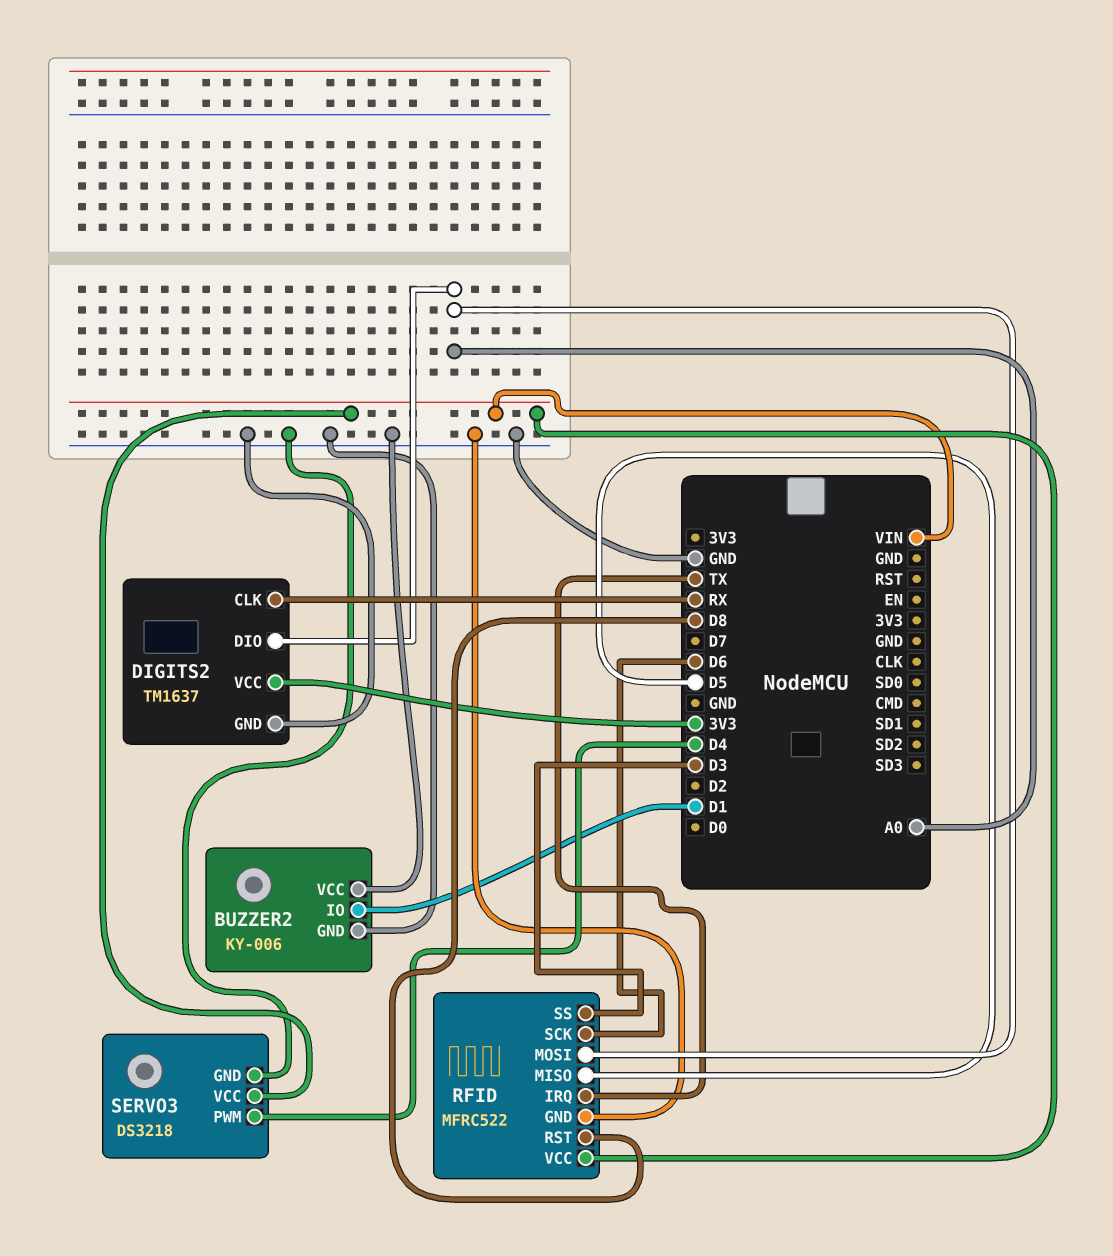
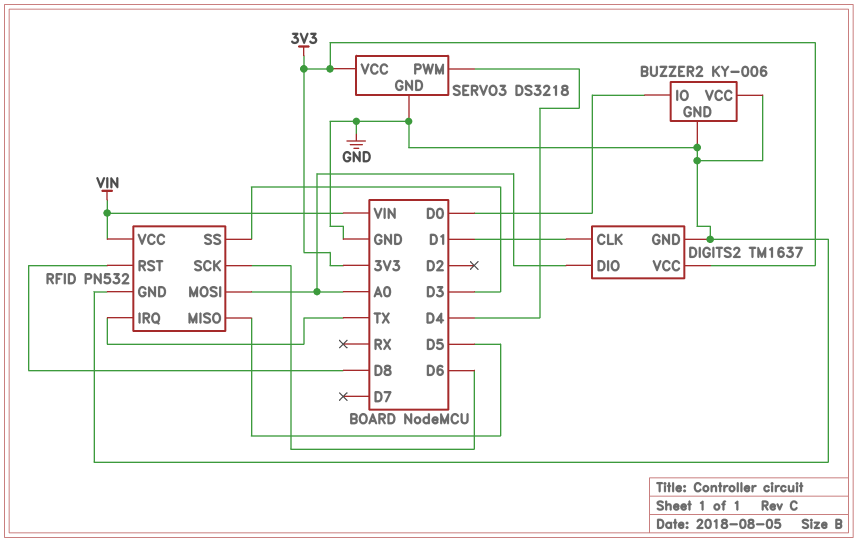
BUZZER2 pin IO: D1 -> D0
DIGITS2 pin CLK: RX -> D1
RFID: MFRC522 -> PN532
SERVO3 pin VCC: VIN -> 3V3

